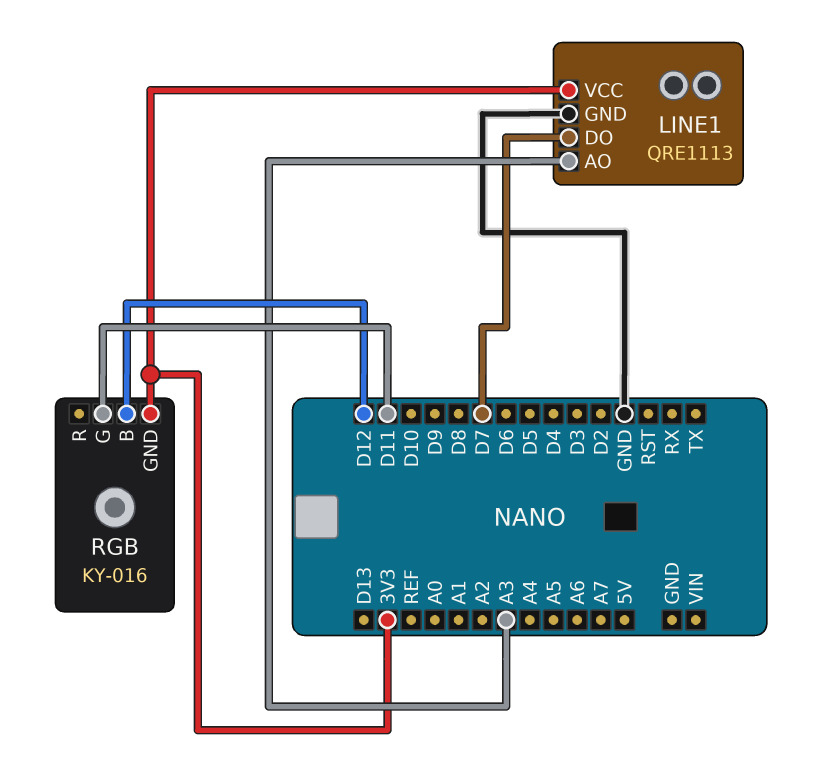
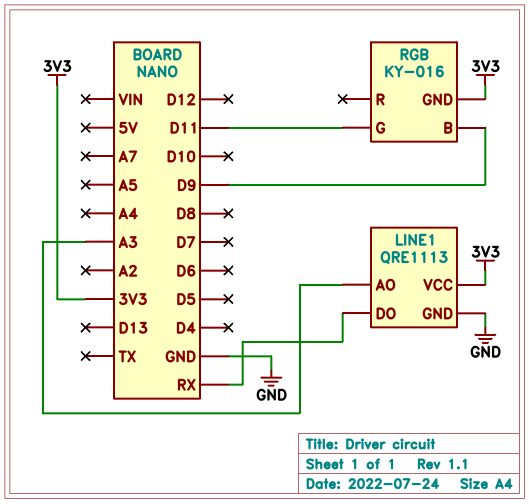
LINE1 pin DO: D7 -> RX
RGB pin B: D12 -> D9

